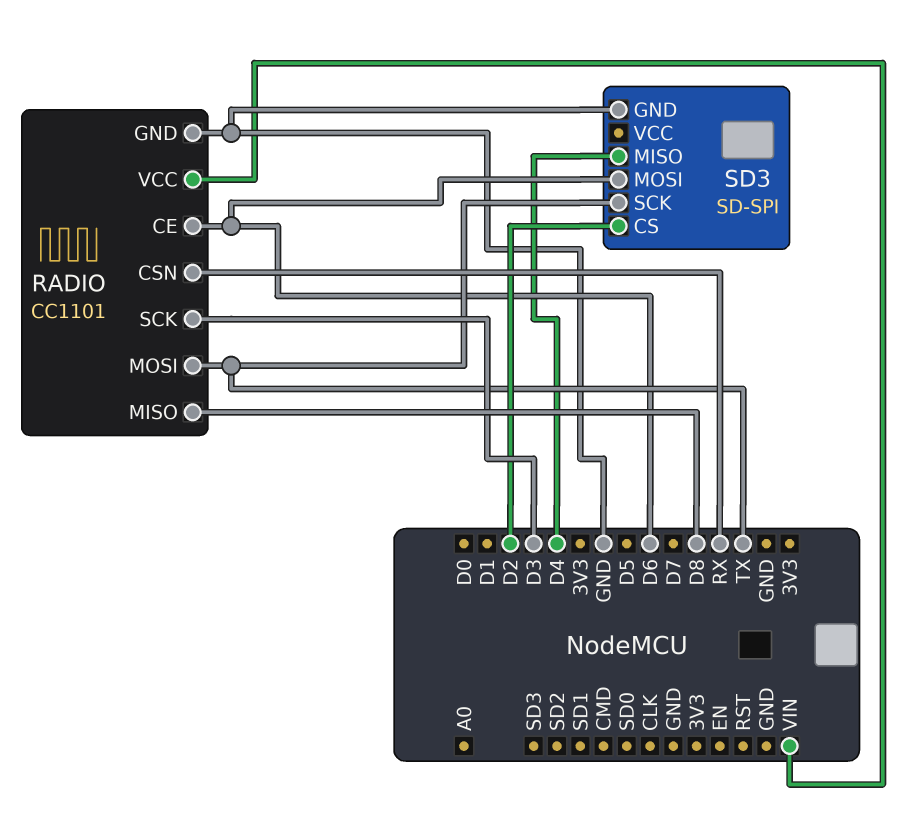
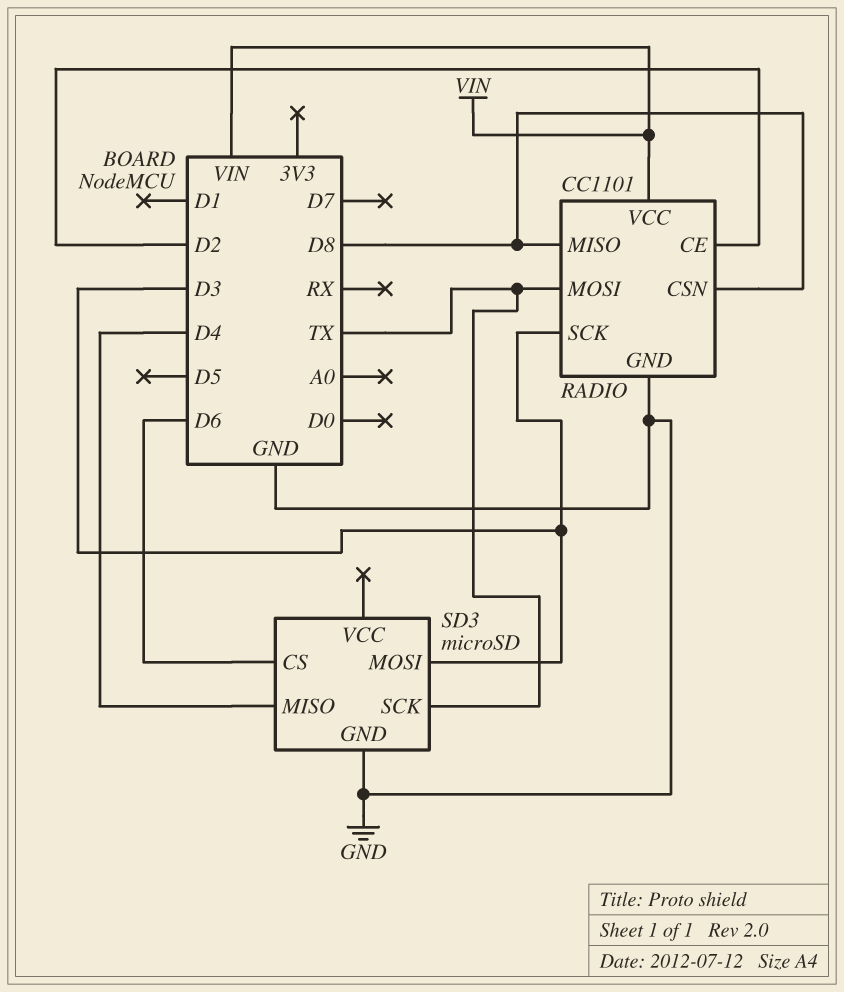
RADIO pin CE: D6 -> D2
RADIO pin CSN: RX -> D8
SD3: SD-SPI -> microSD
SD3 pin CS: D2 -> D6
SD3 pin MOSI: D6 -> D3

